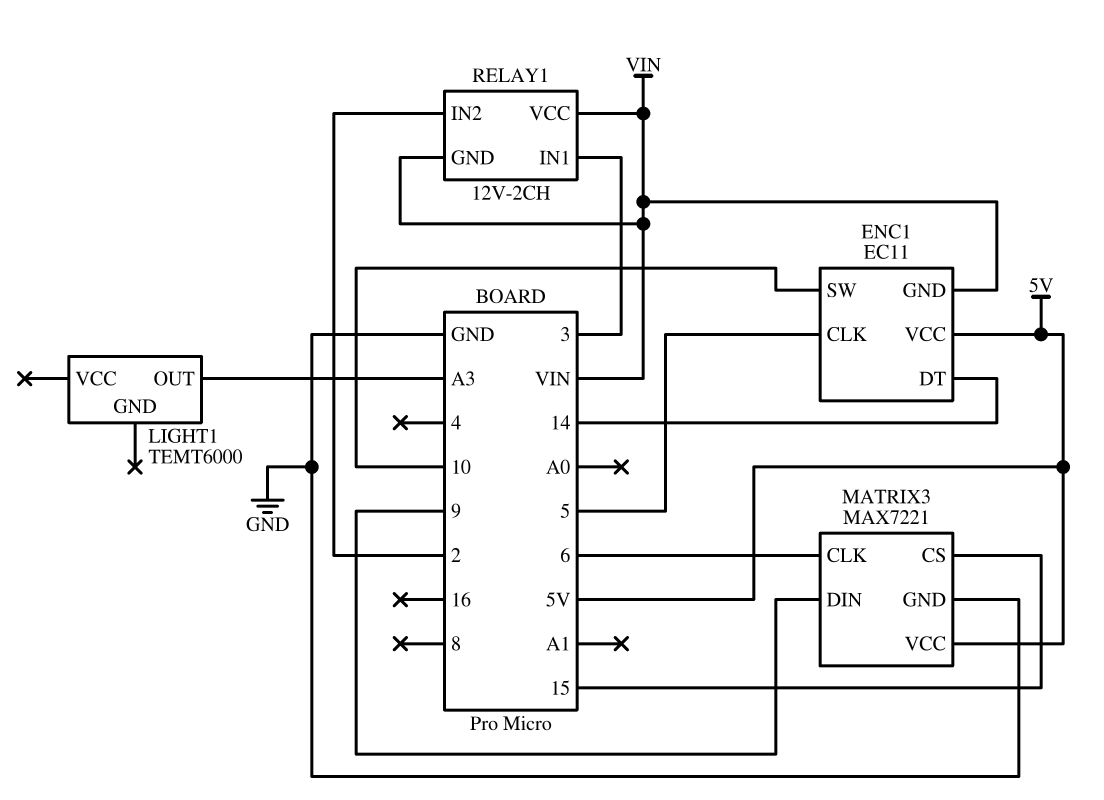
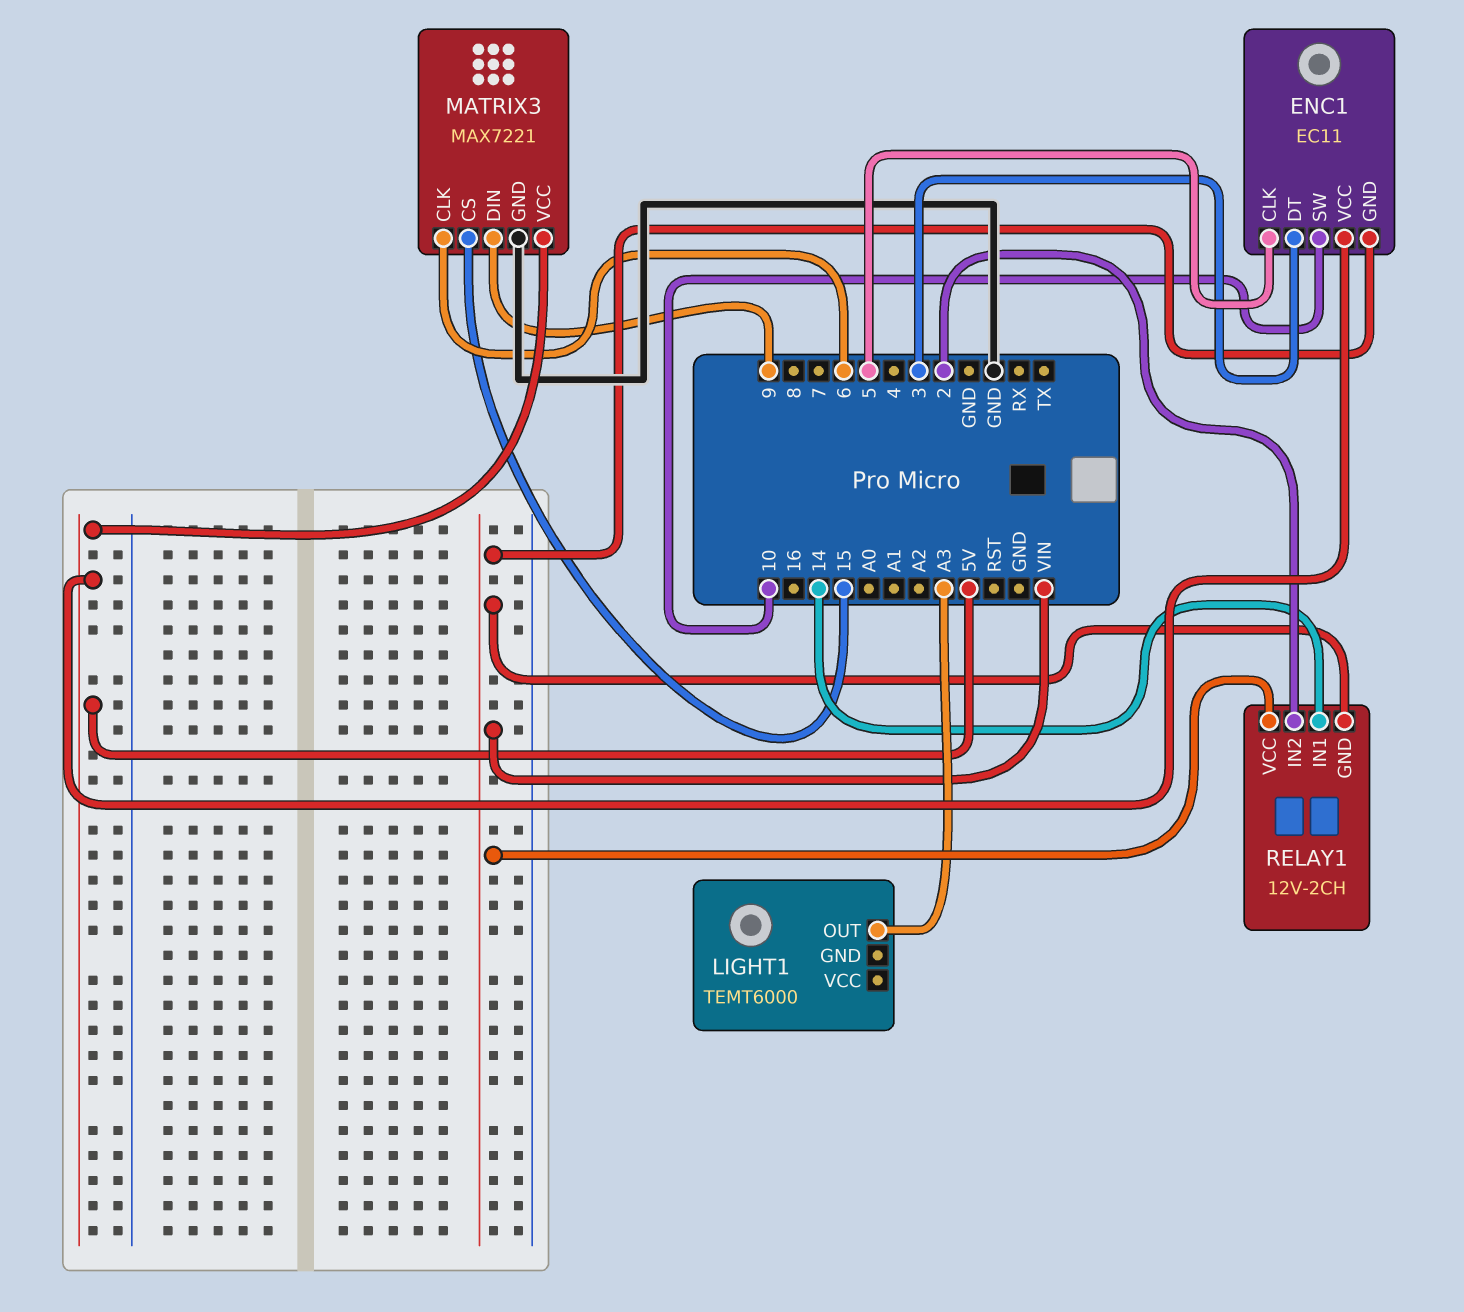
ENC1 pin DT: 14 -> 3
RELAY1 pin IN1: 3 -> 14

